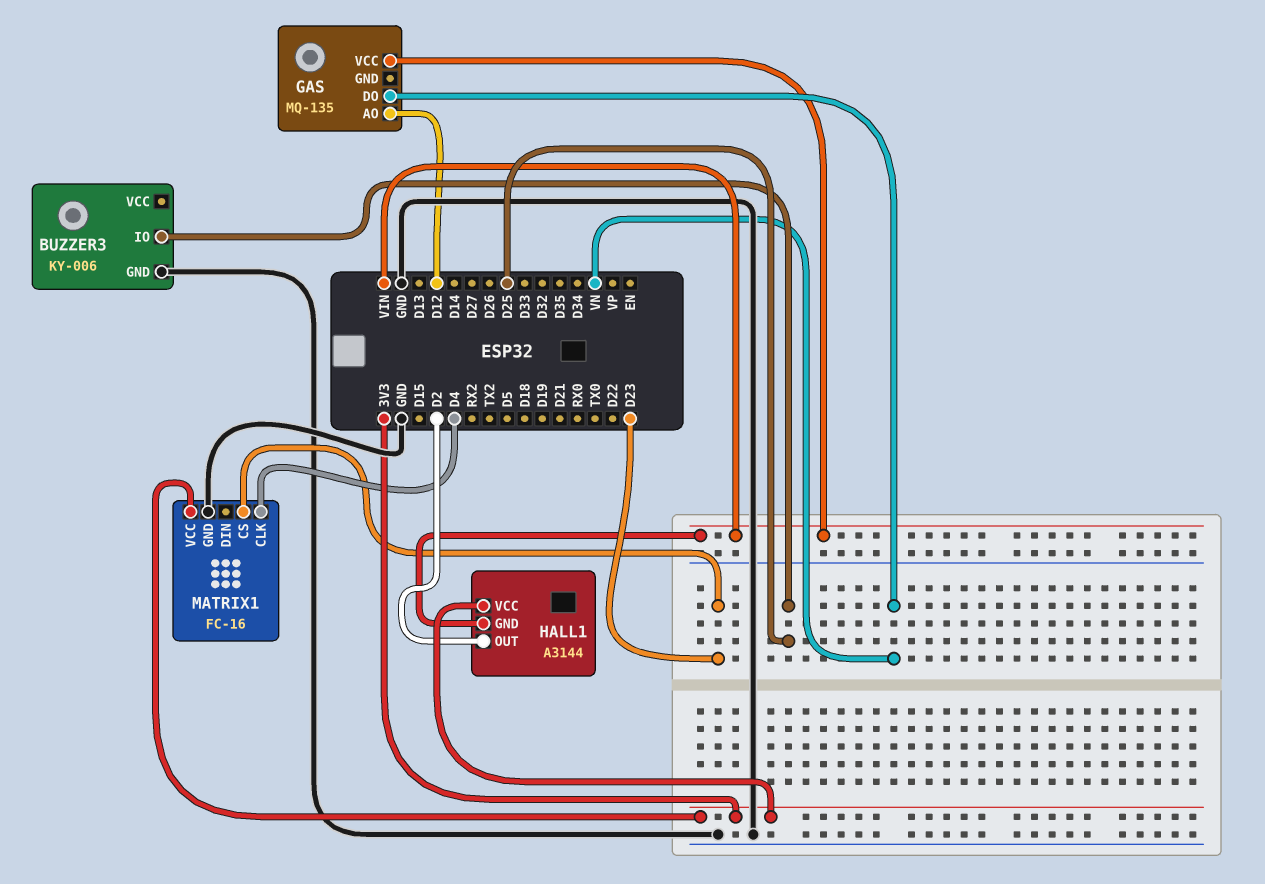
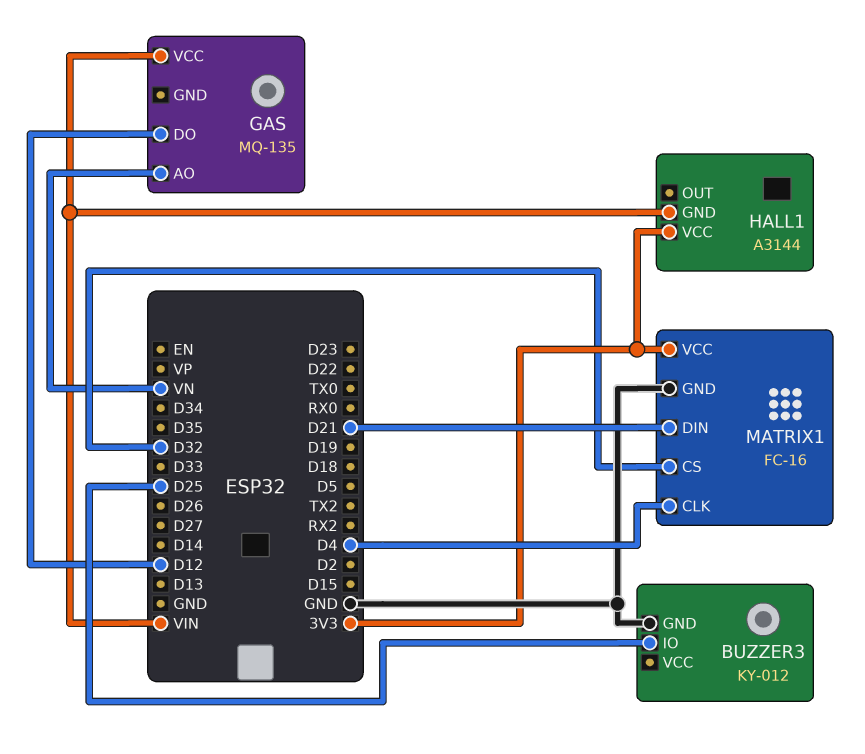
BUZZER3: KY-006 -> KY-012
GAS pin AO: D12 -> VN
GAS pin DO: VN -> D12
HALL1 pin OUT: D2 -> none
MATRIX1 pin CS: D23 -> D32
MATRIX1 pin DIN: none -> D21

